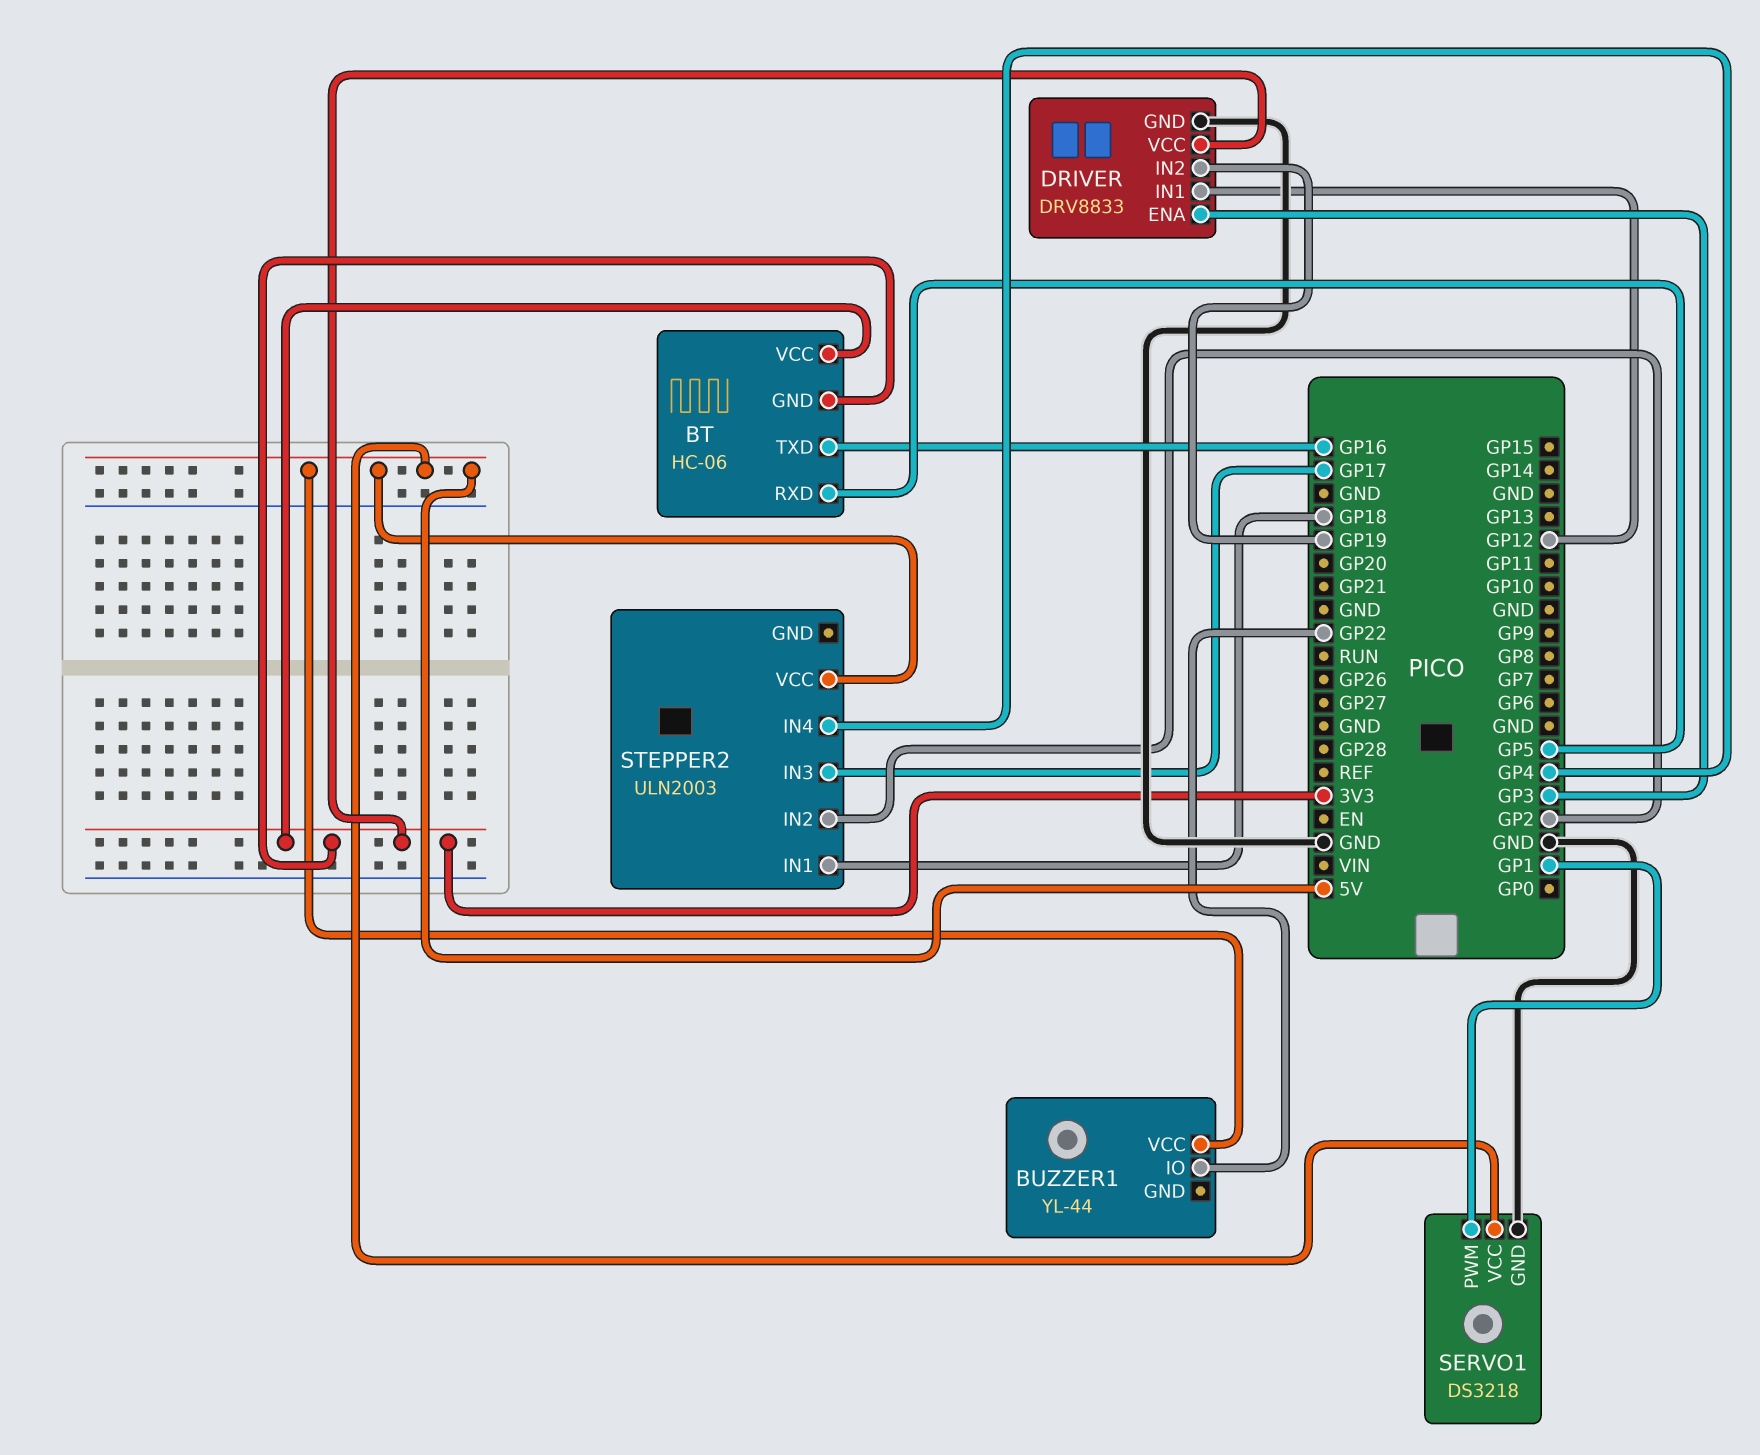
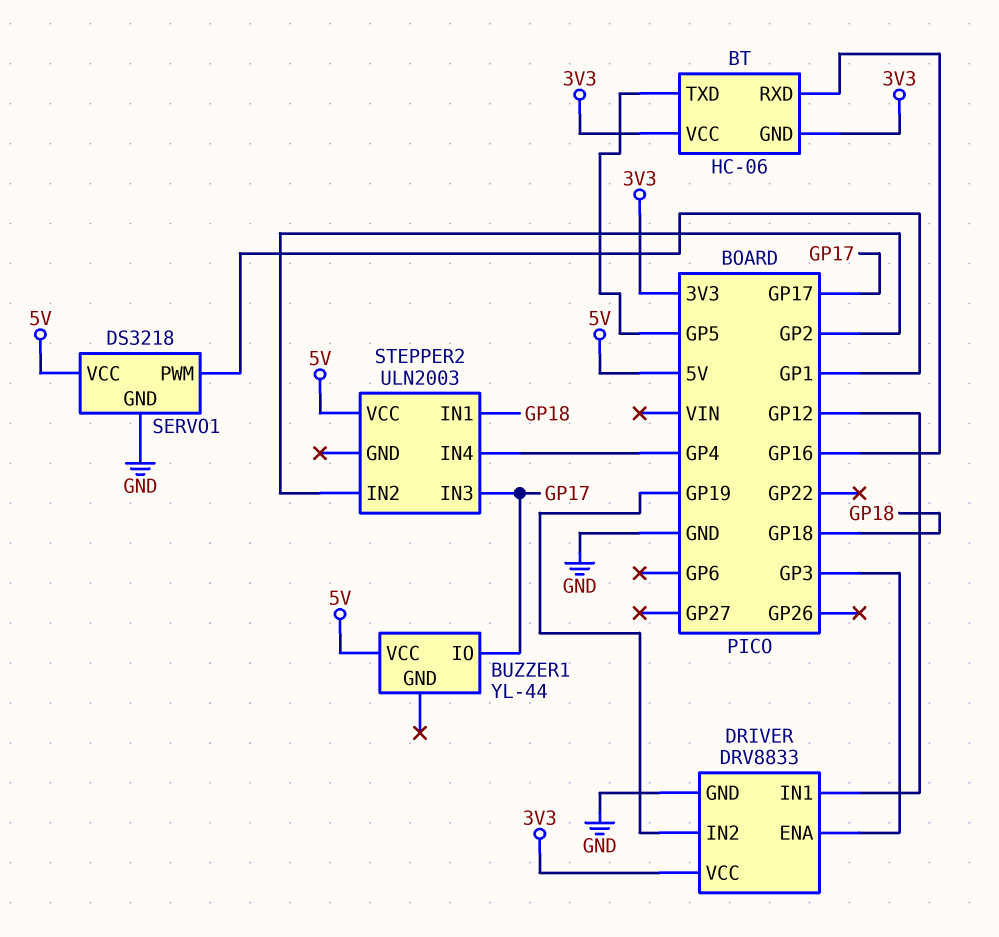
BT pin RXD: GP5 -> GP16
BT pin TXD: GP16 -> GP5
BUZZER1 pin IO: GP22 -> GP17

